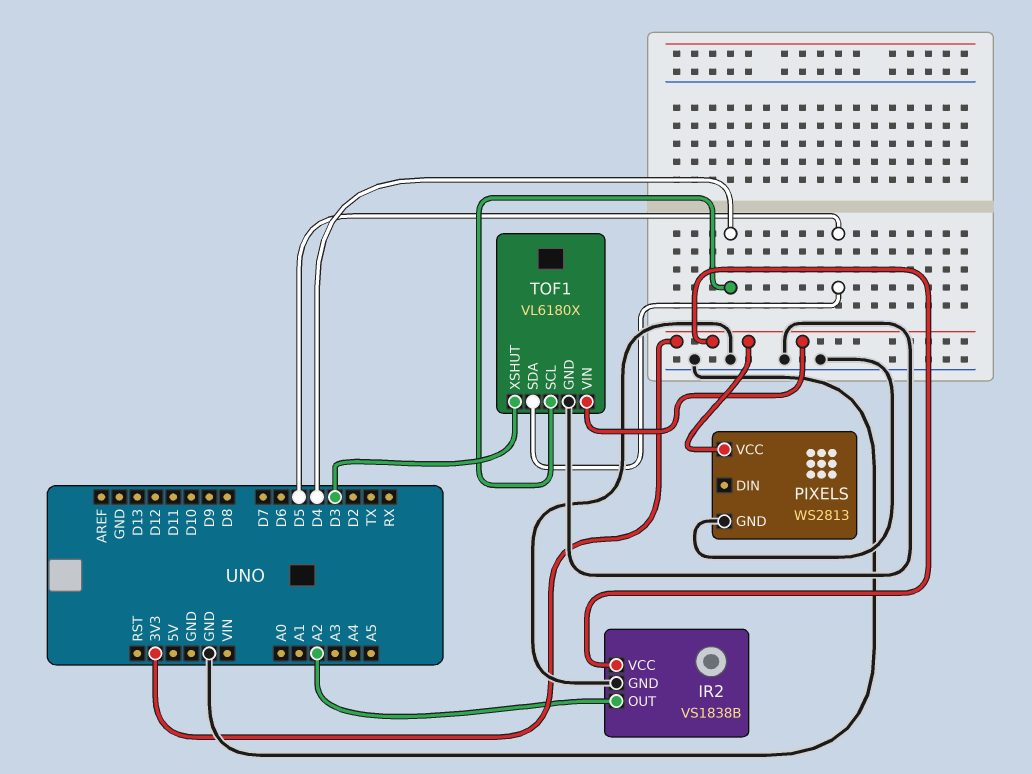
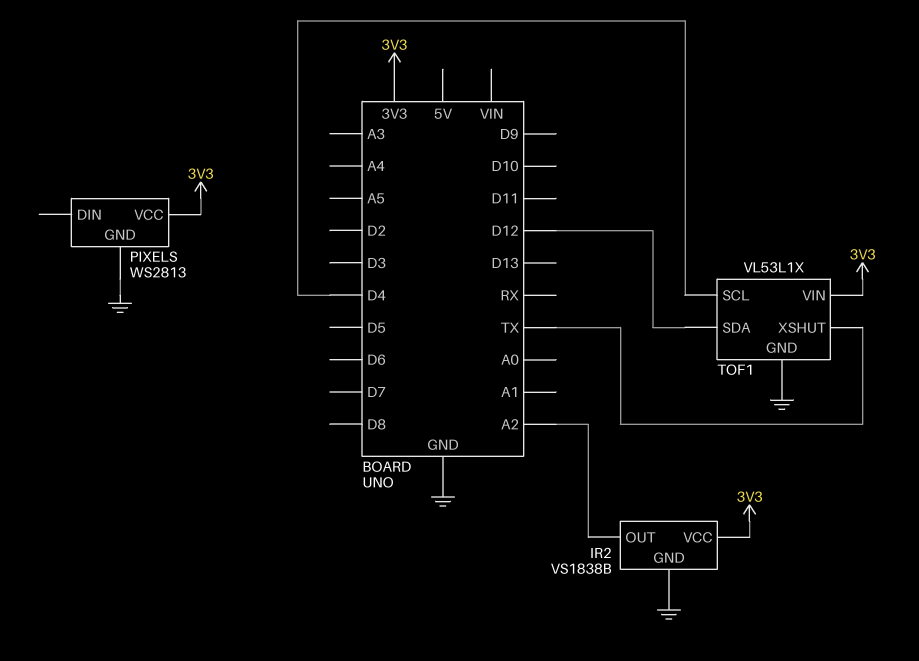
TOF1: VL6180X -> VL53L1X
TOF1 pin SDA: D5 -> D12
TOF1 pin XSHUT: D3 -> TX

